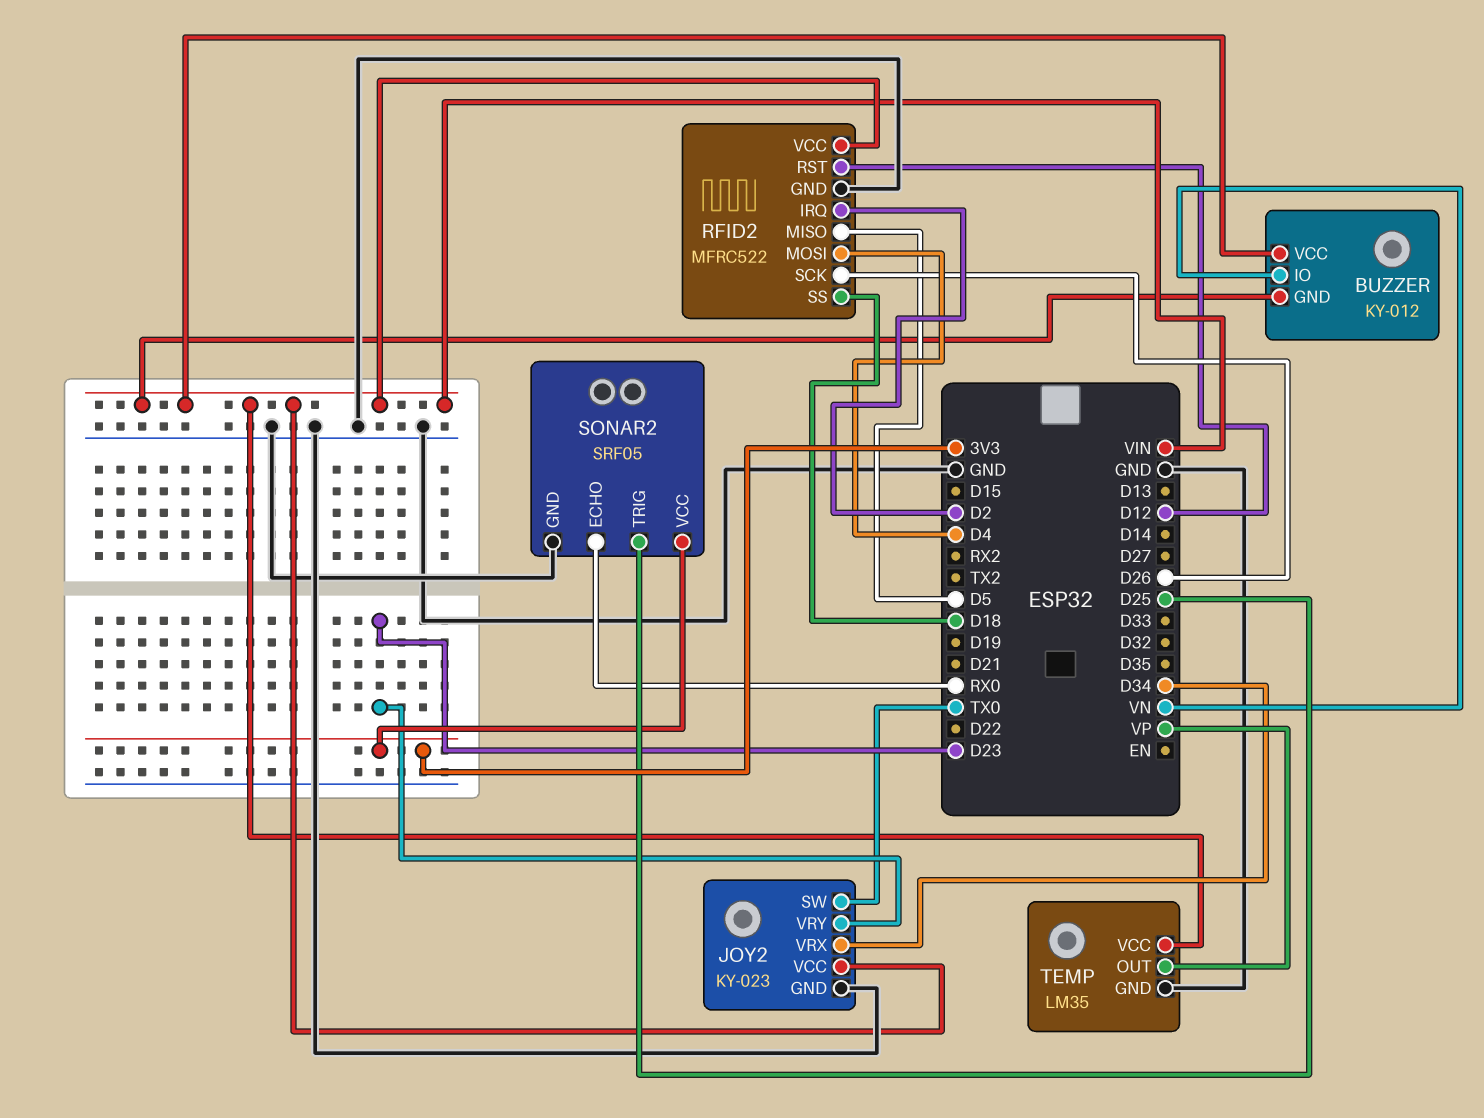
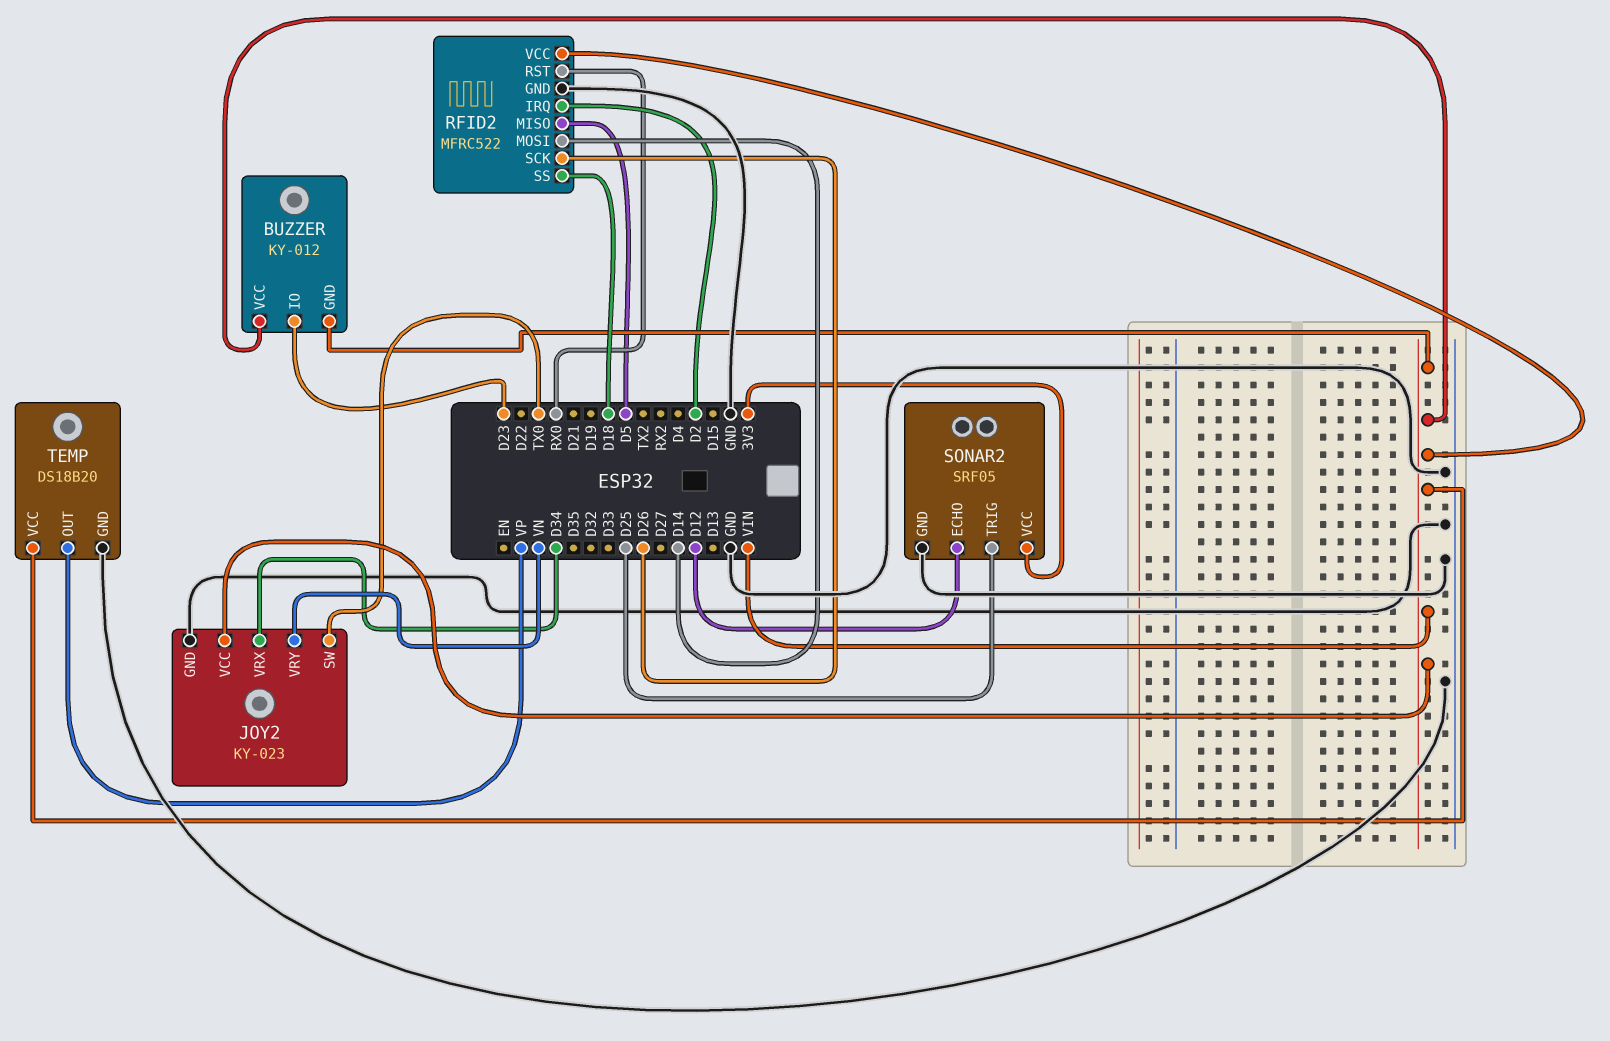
BUZZER pin IO: VN -> D23
JOY2 pin VRY: D23 -> VN
RFID2 pin MOSI: D4 -> D14
RFID2 pin RST: D12 -> RX0
SONAR2 pin ECHO: RX0 -> D12
TEMP: LM35 -> DS18B20

